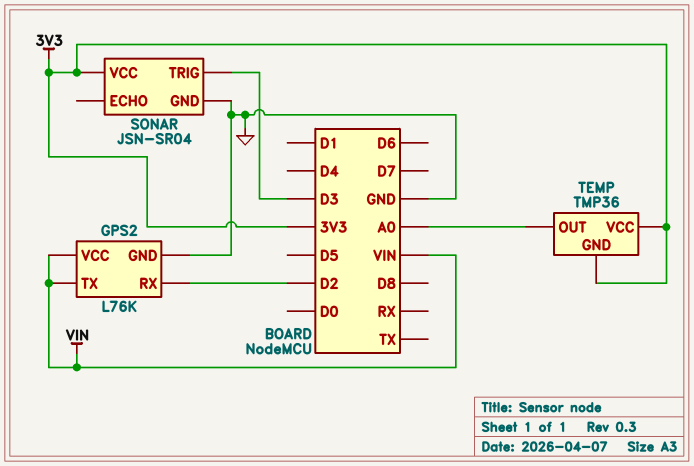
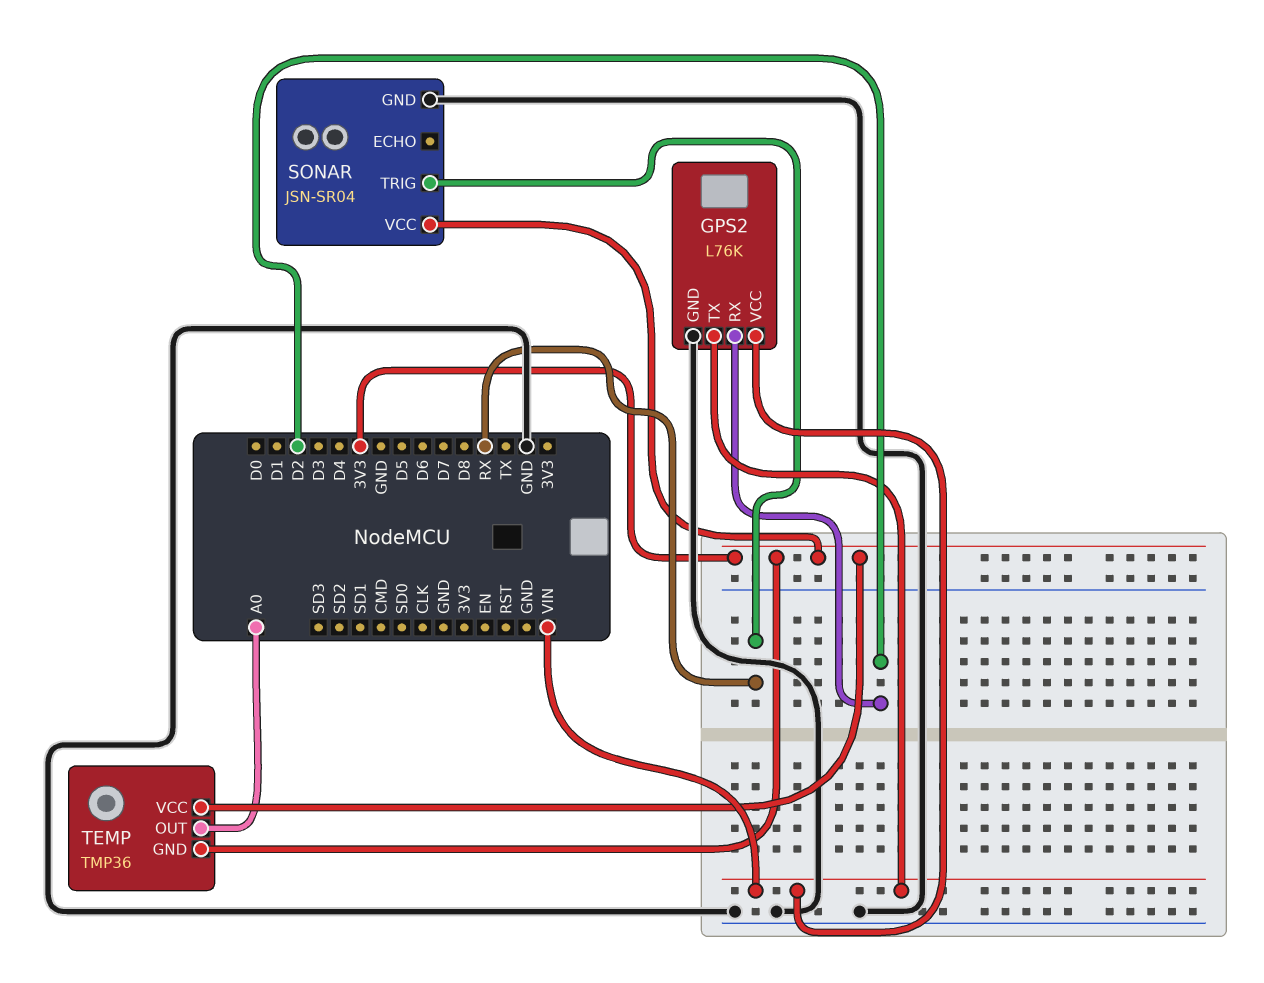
SONAR pin TRIG: D3 -> RX

